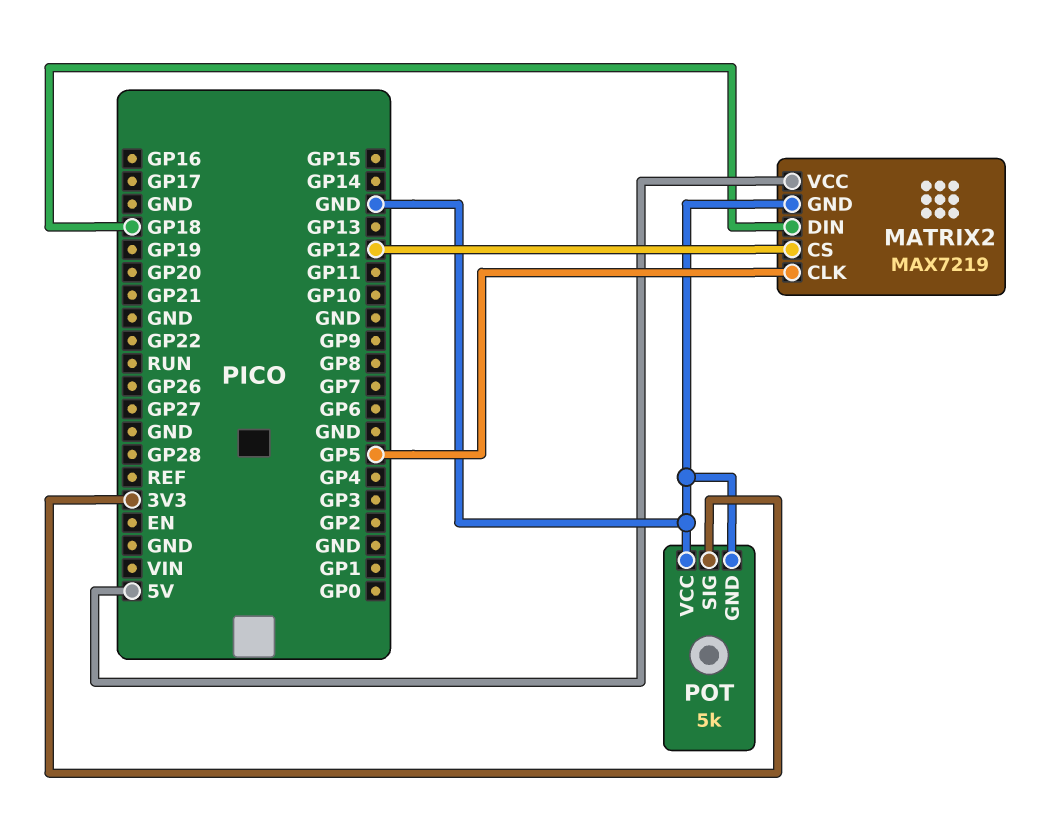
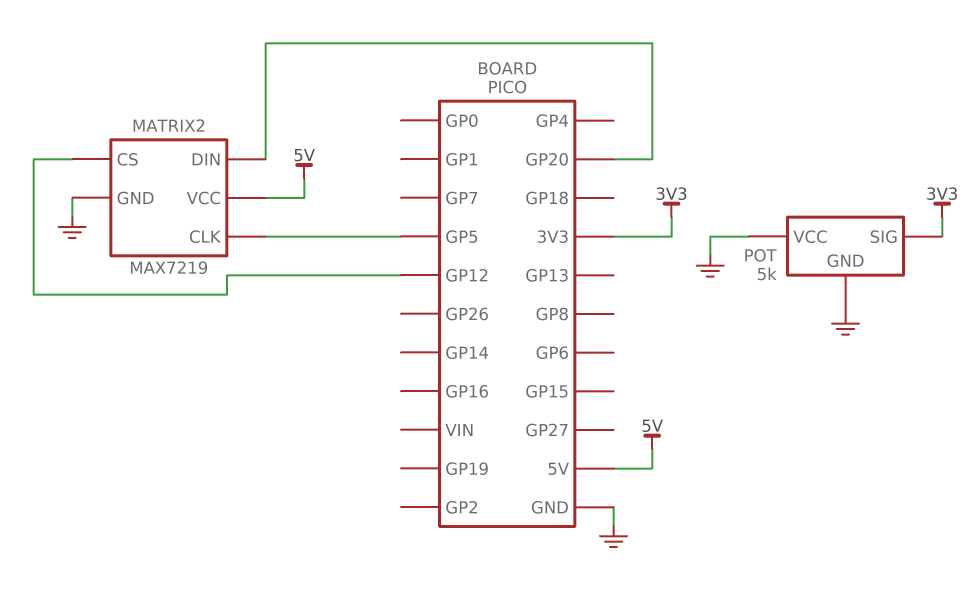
MATRIX2 pin DIN: GP18 -> GP20

